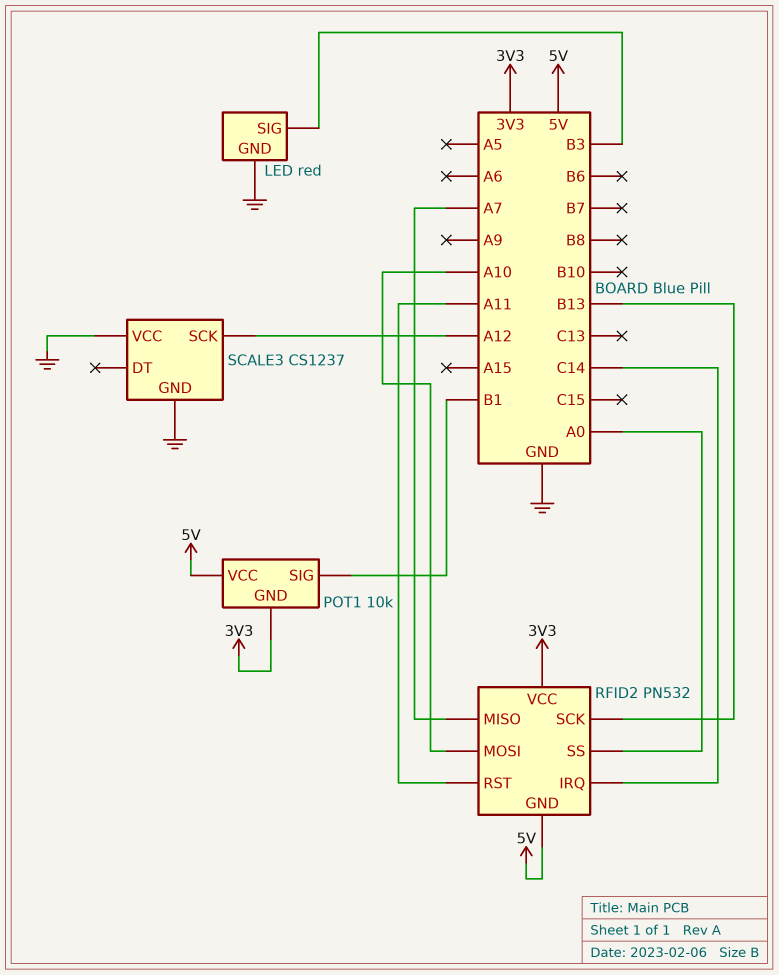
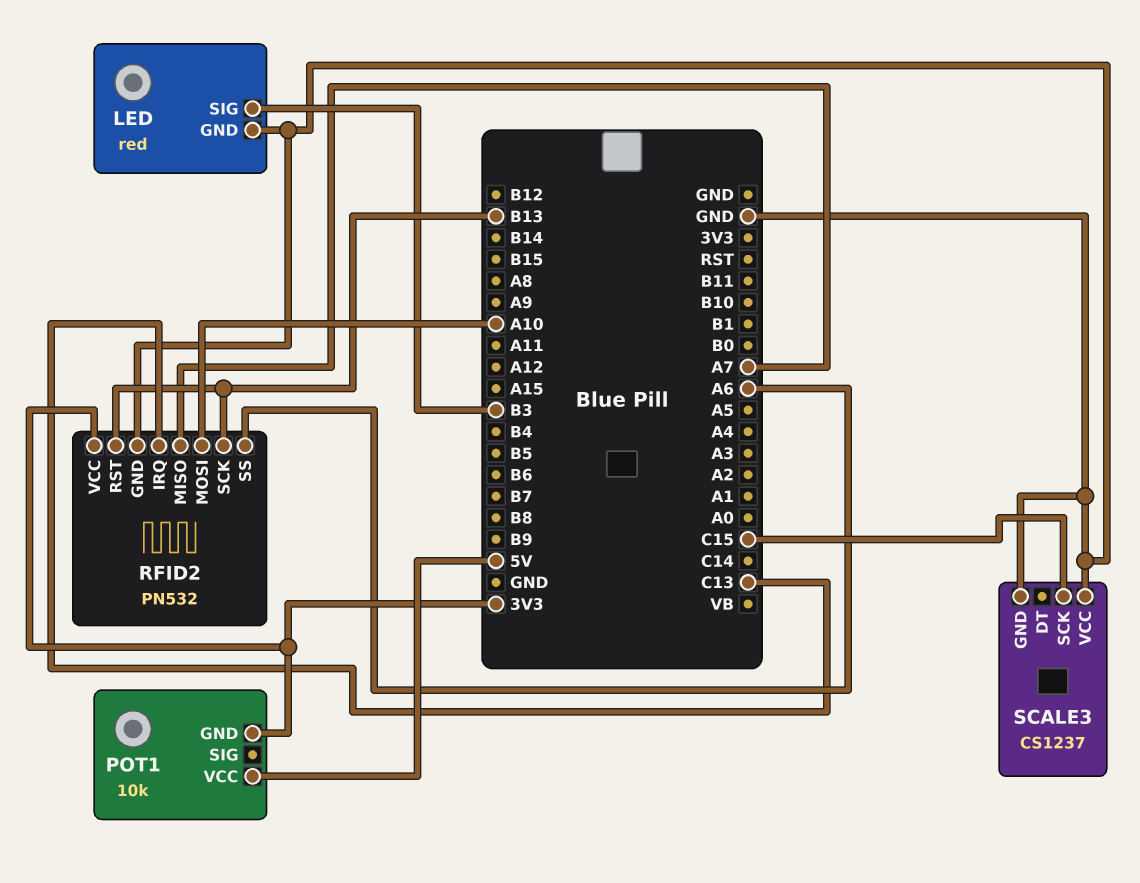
POT1 pin SIG: B1 -> none
RFID2 pin GND: 5V -> GND
RFID2 pin IRQ: C14 -> C13
RFID2 pin RST: A11 -> B13
RFID2 pin SS: A0 -> A6
SCALE3 pin SCK: A12 -> C15

